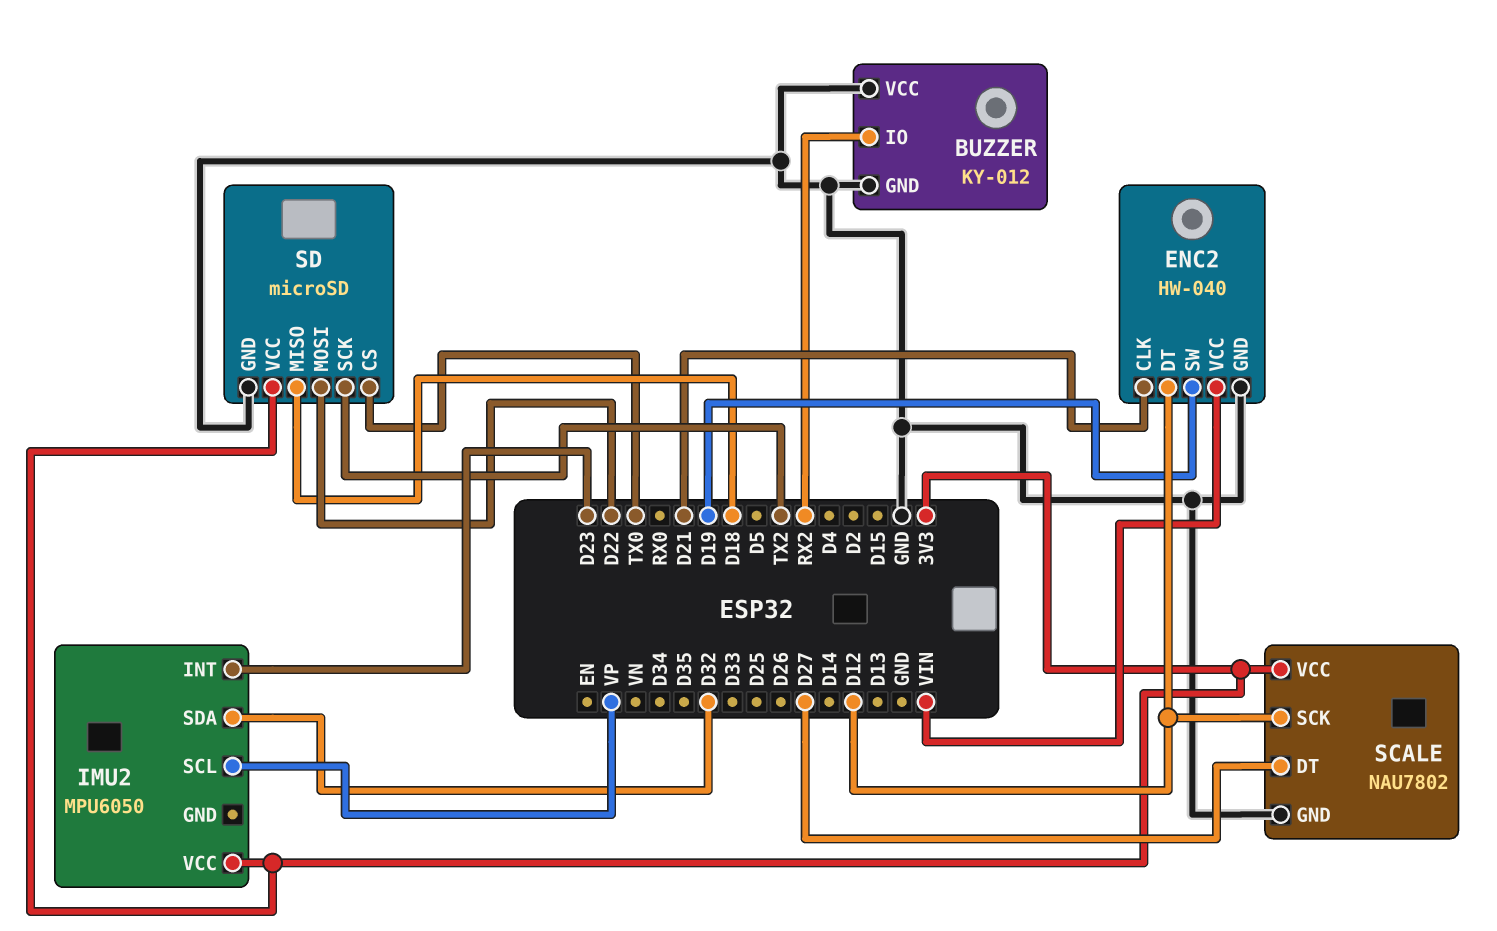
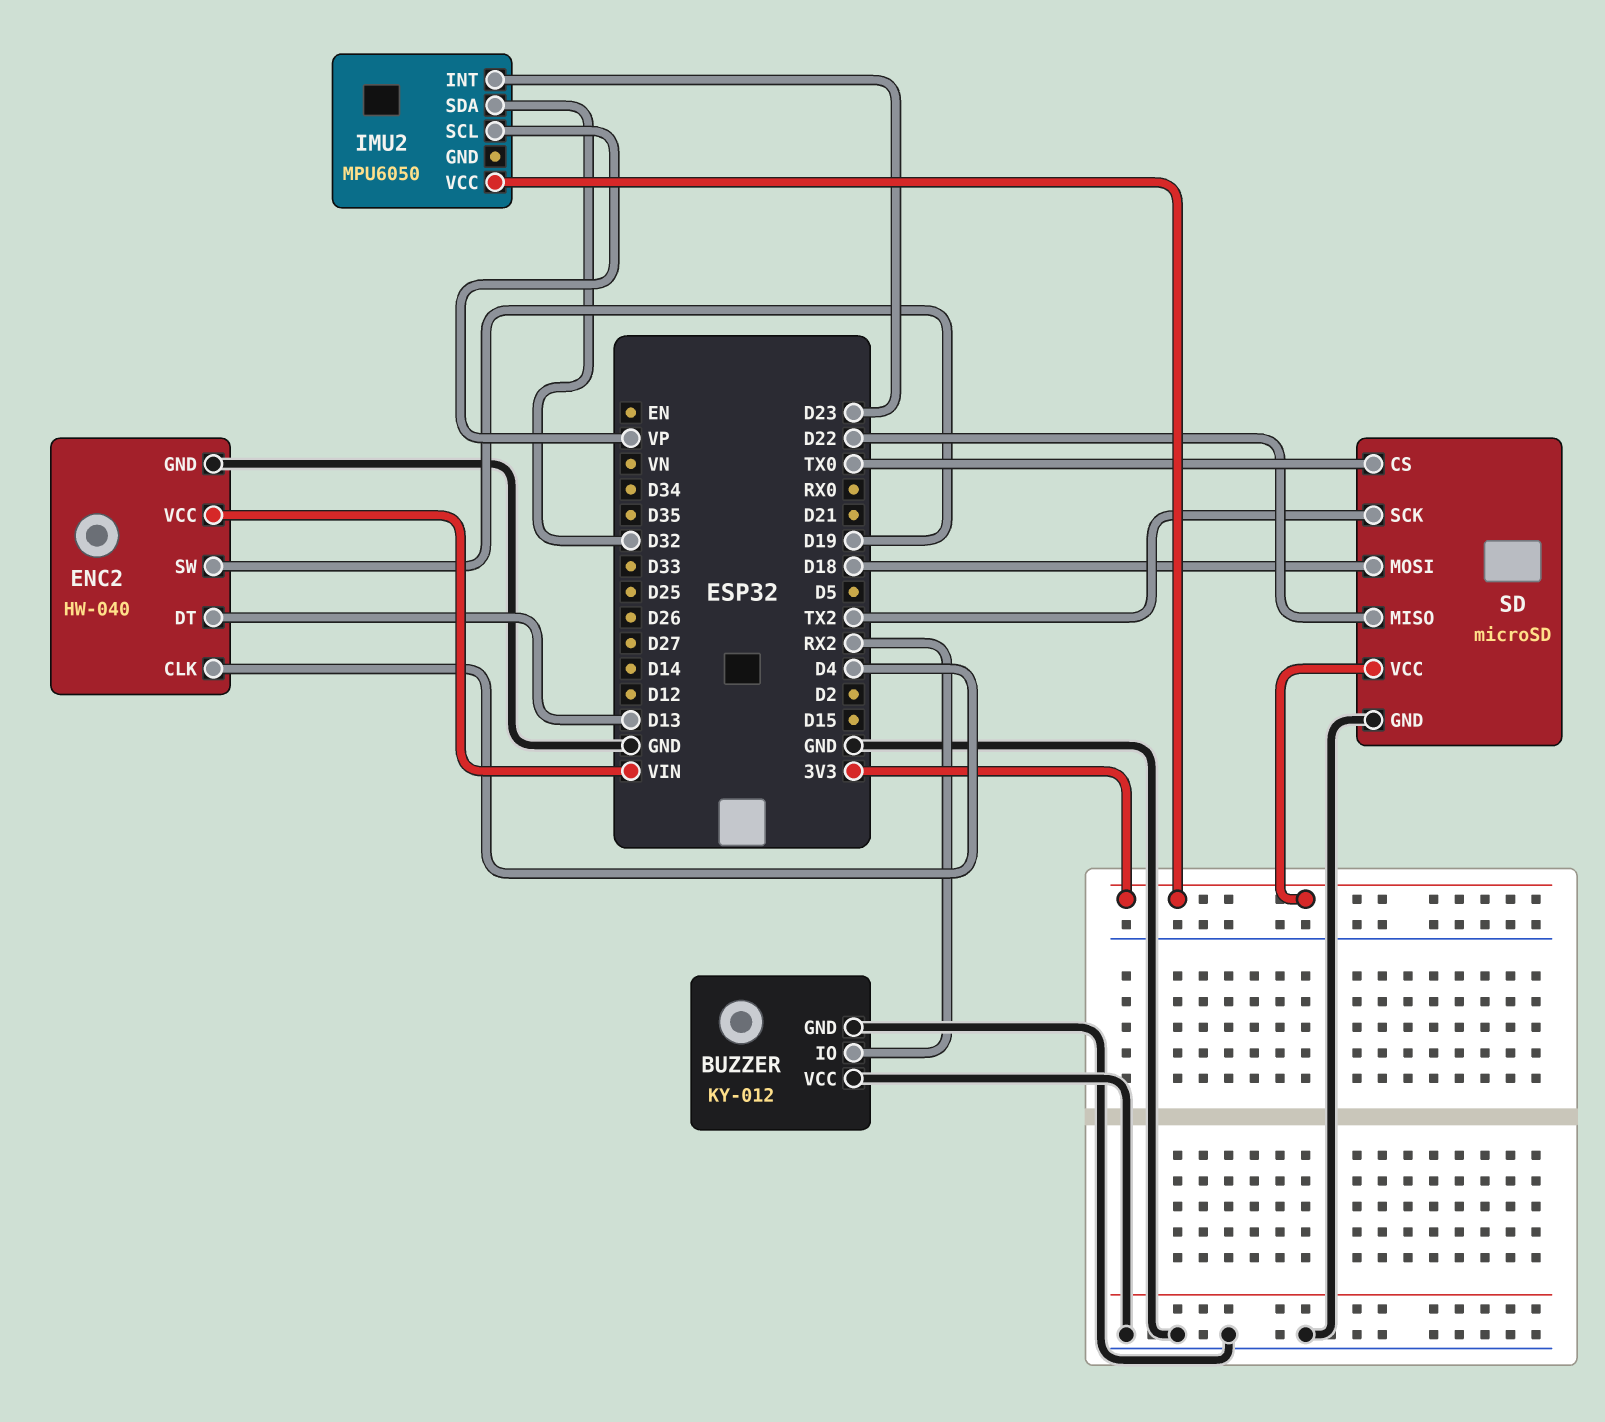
ENC2 pin CLK: D21 -> D4
ENC2 pin DT: D12 -> D13
SCALE: NAU7802 -> none
SCALE pin DT: D27 -> none
SCALE pin GND: GND -> none
SCALE pin SCK: D12 -> none
SCALE pin VCC: 3V3 -> none
SD pin MISO: D18 -> D22
SD pin MOSI: D22 -> D18

